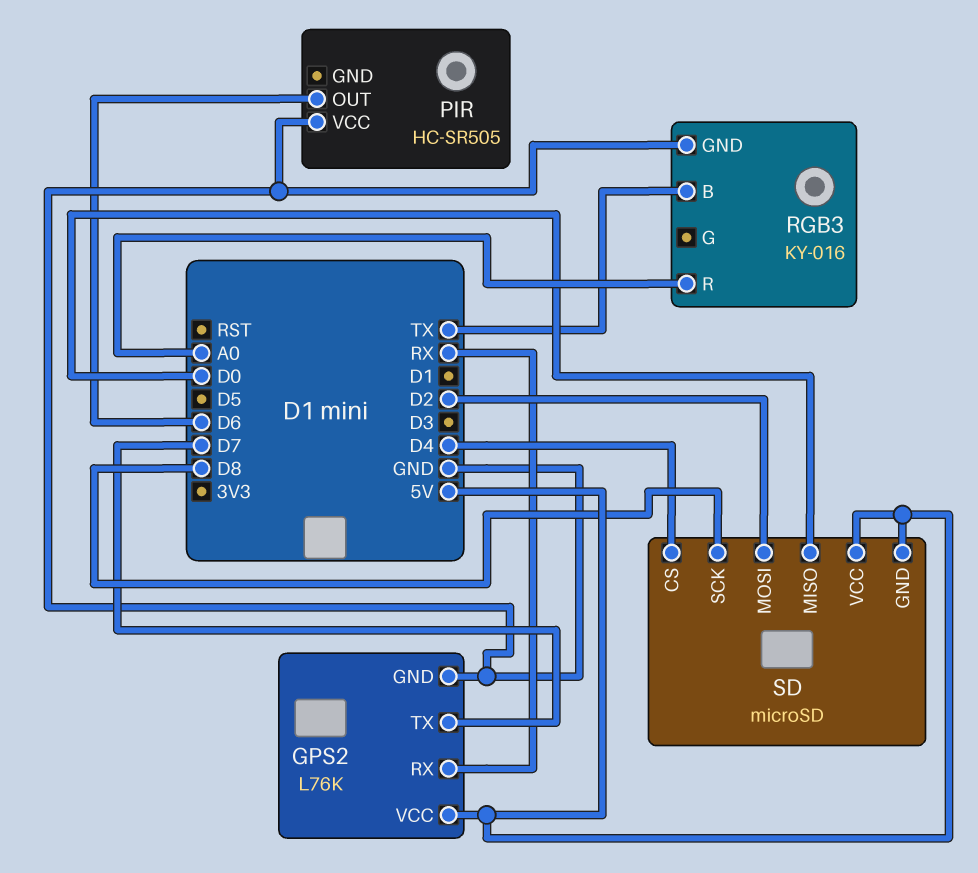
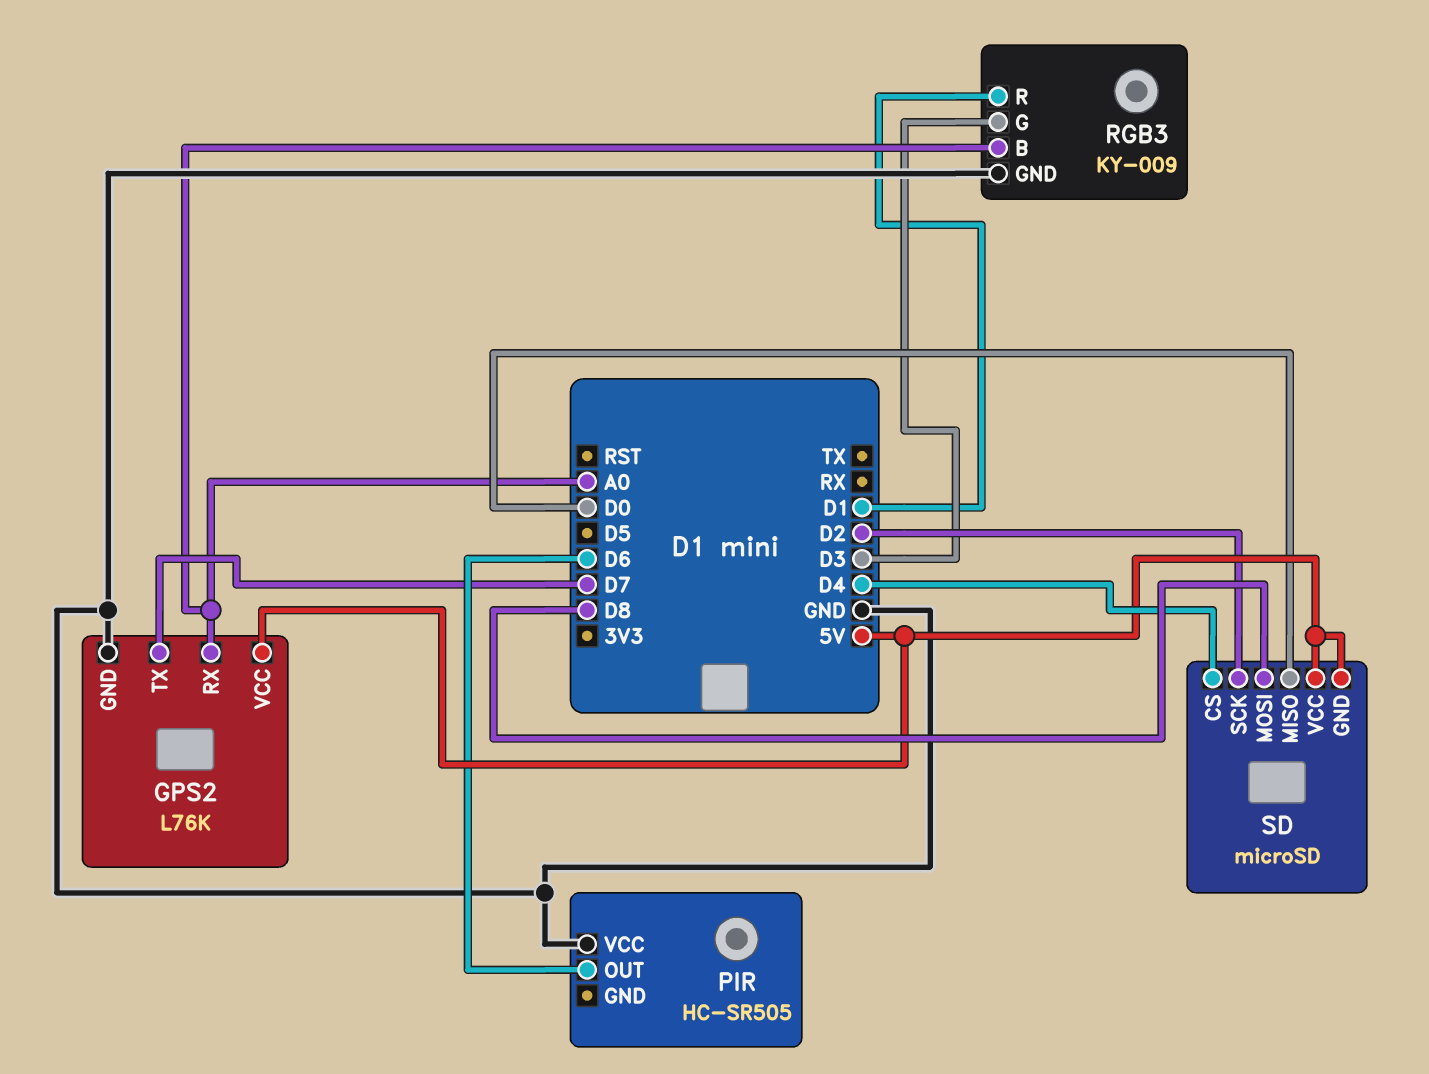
GPS2 pin RX: RX -> A0
RGB3: KY-016 -> KY-009
RGB3 pin B: TX -> A0
RGB3 pin G: none -> D3
RGB3 pin R: A0 -> D1
SD pin MOSI: D2 -> D8
SD pin SCK: D8 -> D2

